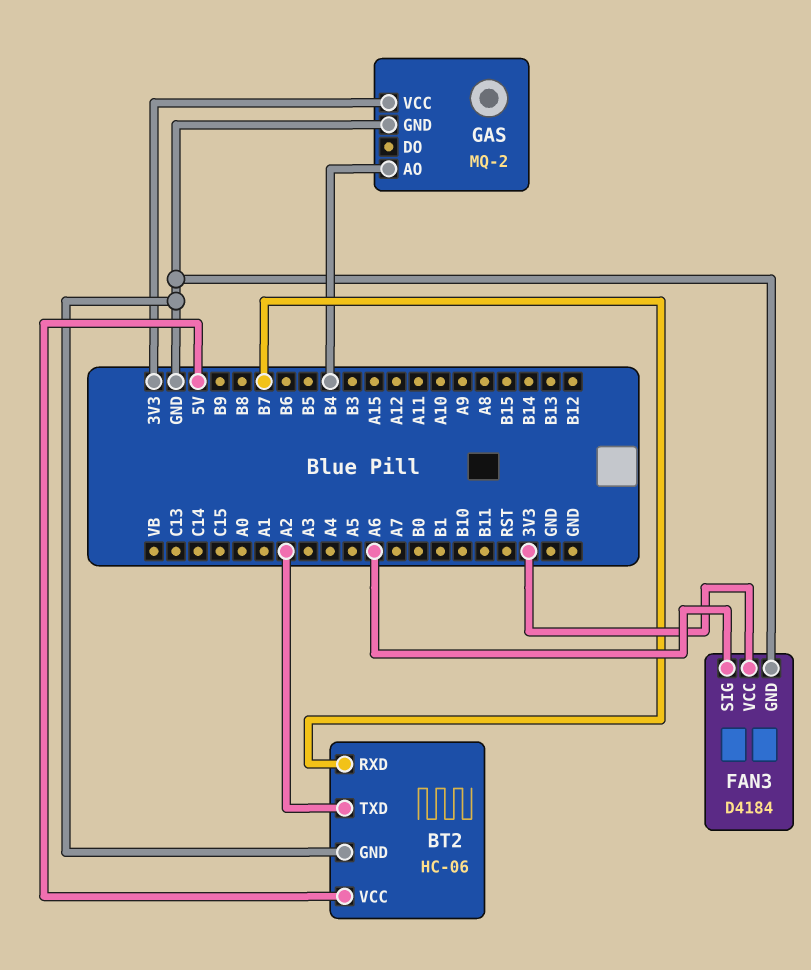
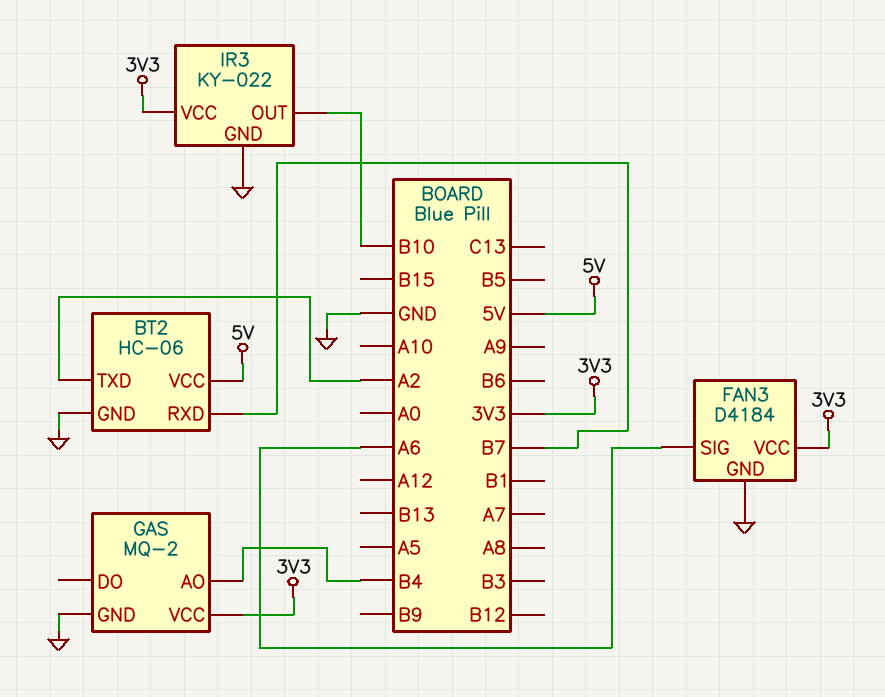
IR3: none -> KY-022
IR3 pin GND: none -> GND
IR3 pin OUT: none -> B10
IR3 pin VCC: none -> 3V3

